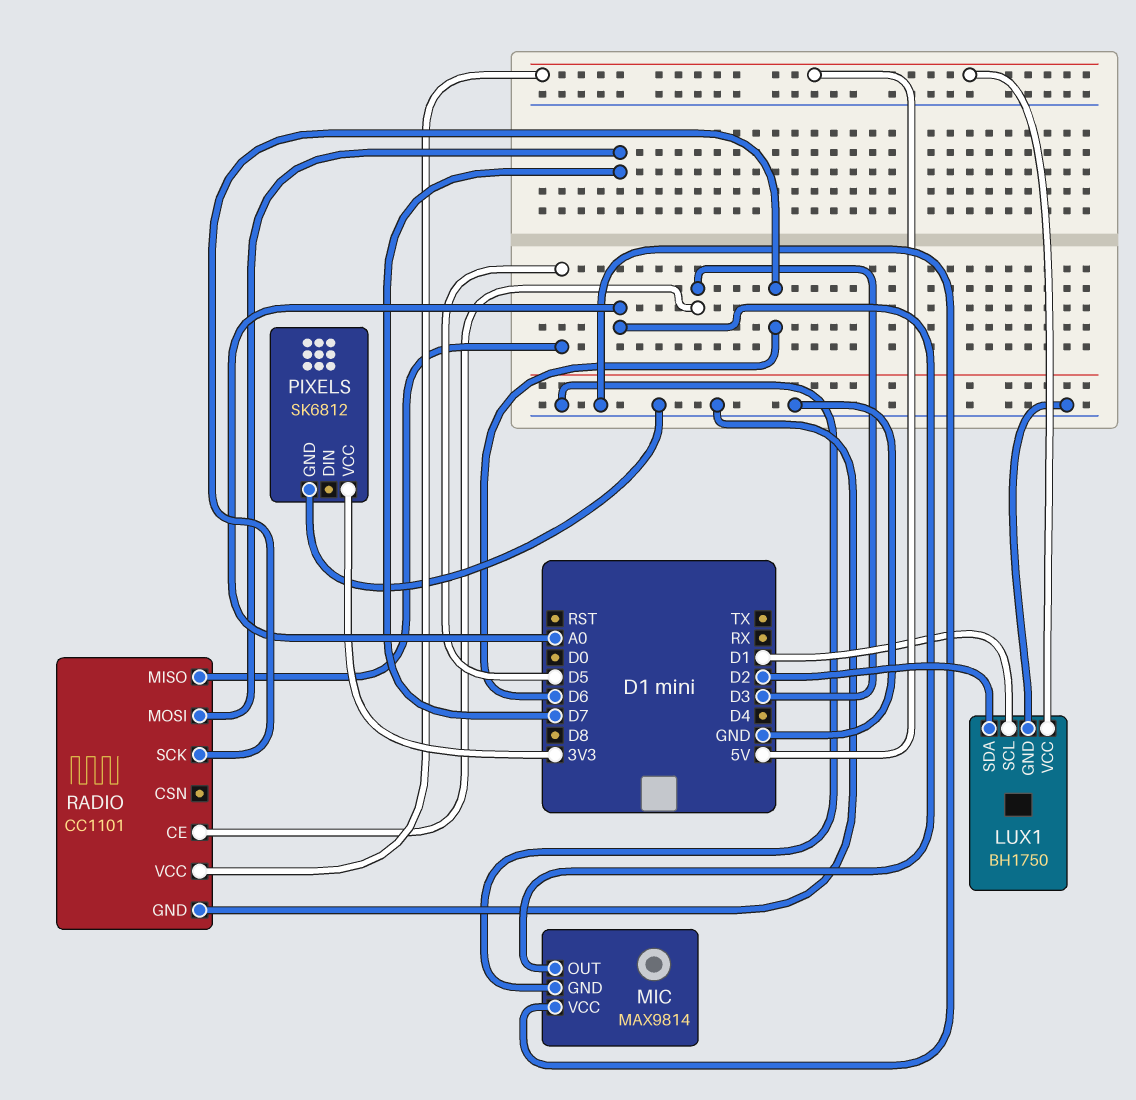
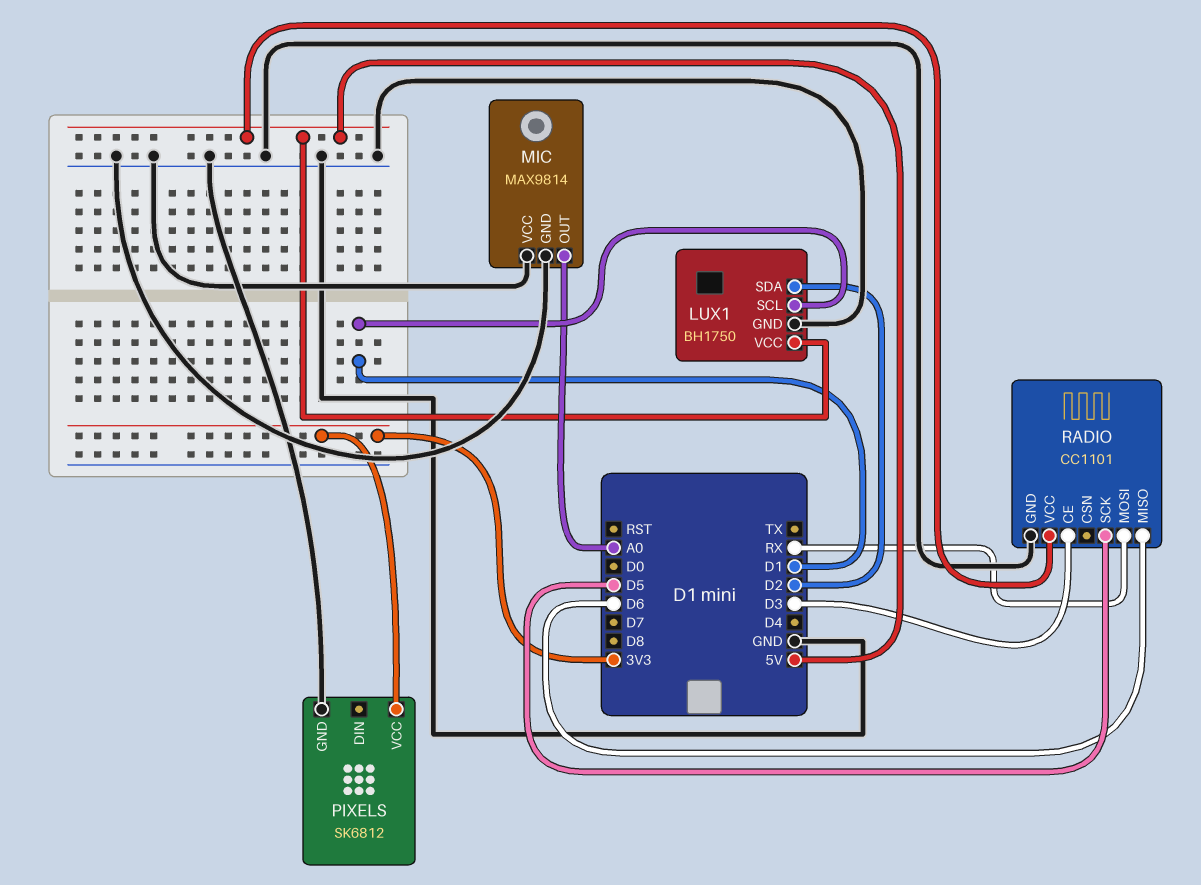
RADIO pin MISO: D5 -> D6
RADIO pin MOSI: D7 -> RX
RADIO pin SCK: D6 -> D5

